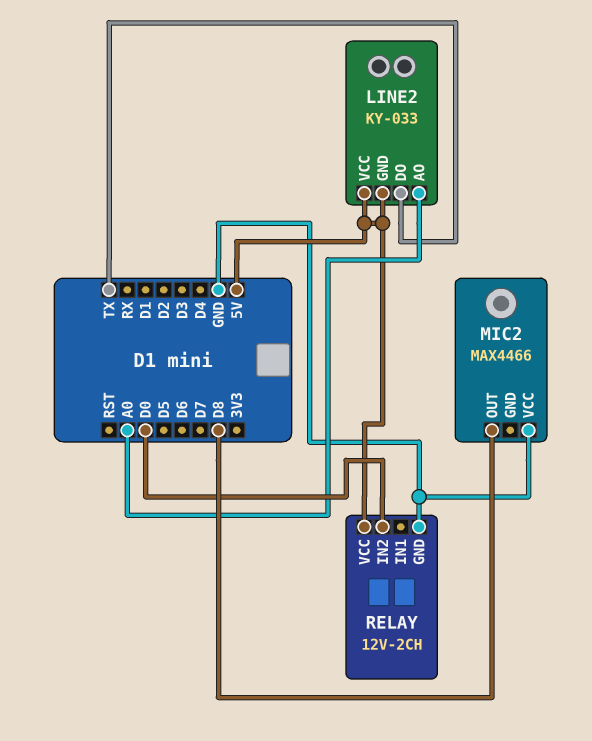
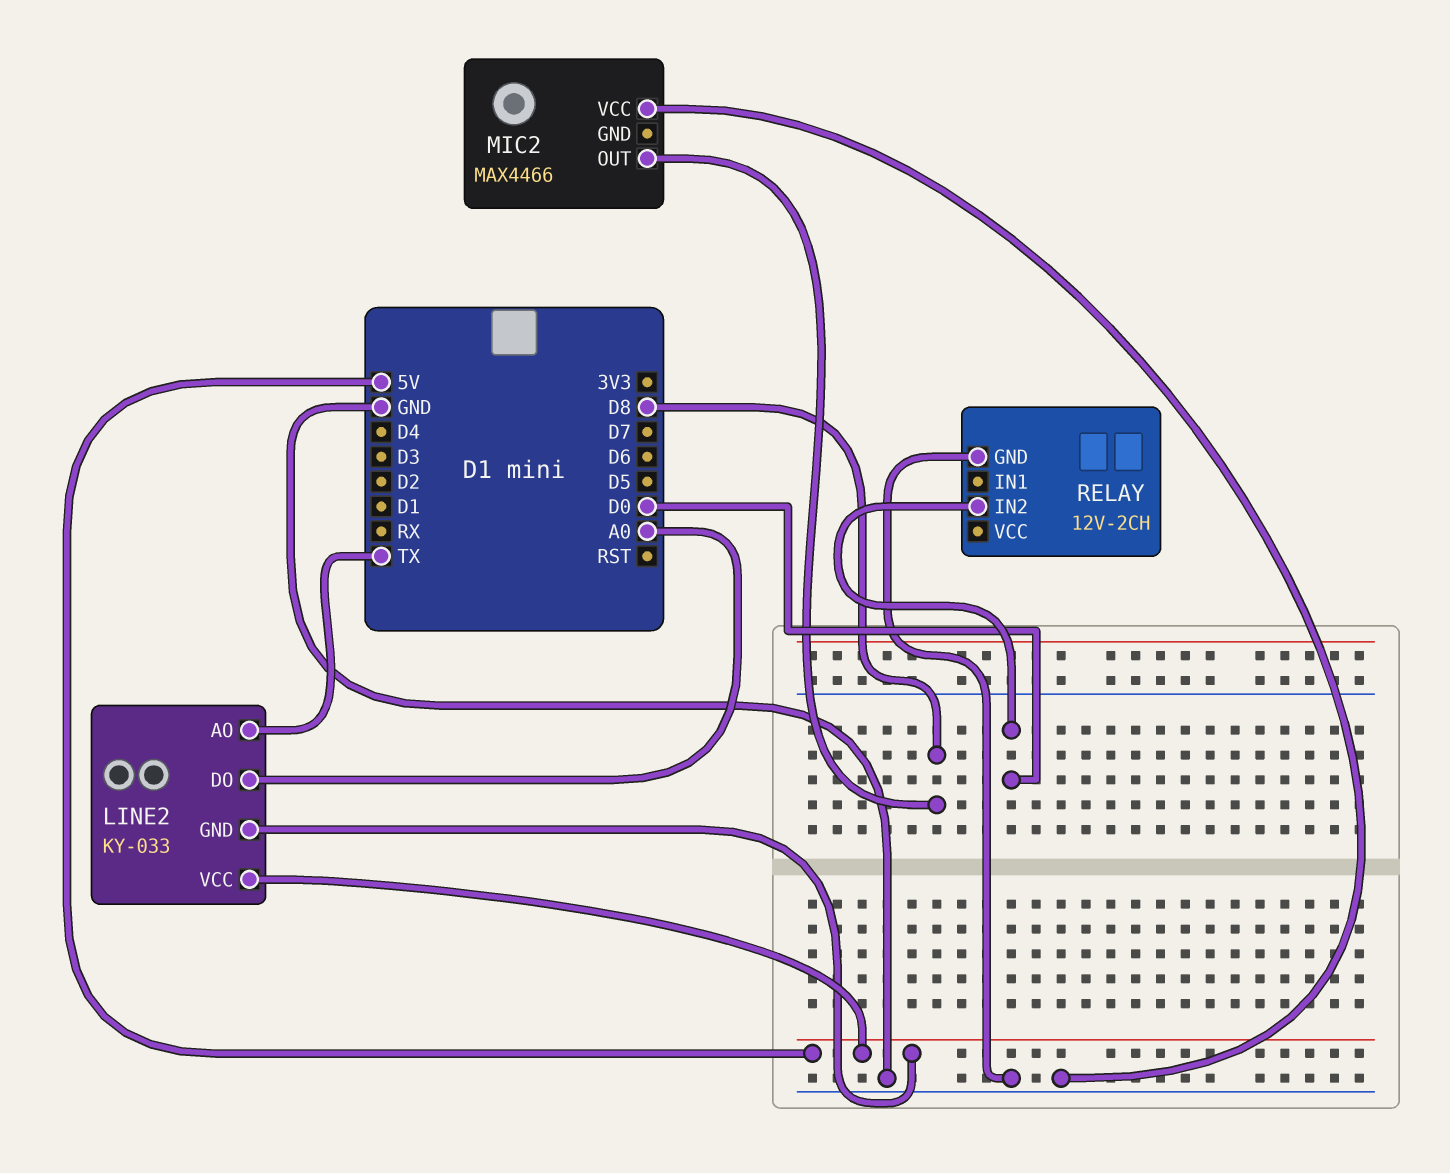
LINE2 pin AO: A0 -> TX
LINE2 pin DO: TX -> A0
RELAY pin VCC: 5V -> none

